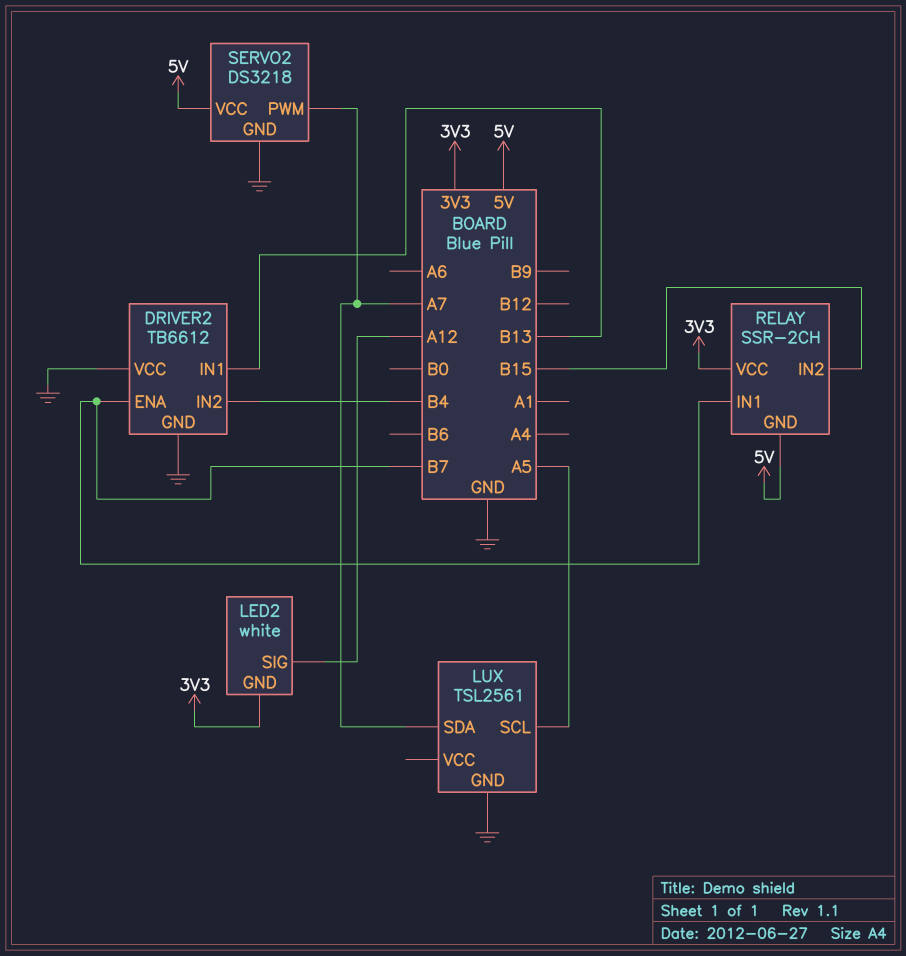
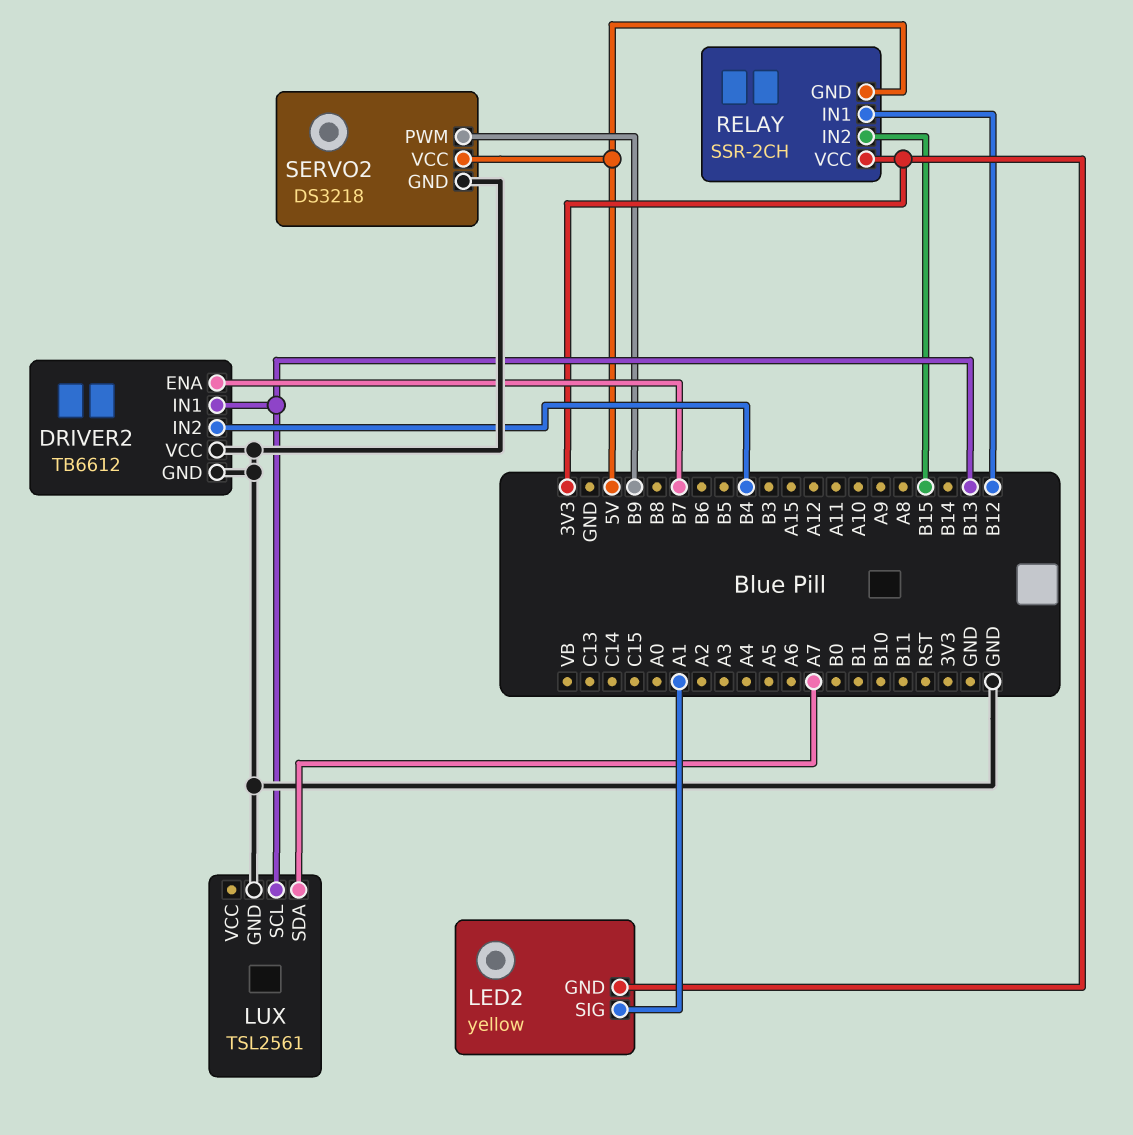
LED2: white -> yellow
LED2 pin SIG: A12 -> A1
LUX pin SCL: A5 -> B13
RELAY pin IN1: B7 -> B12
SERVO2 pin PWM: A7 -> B9

